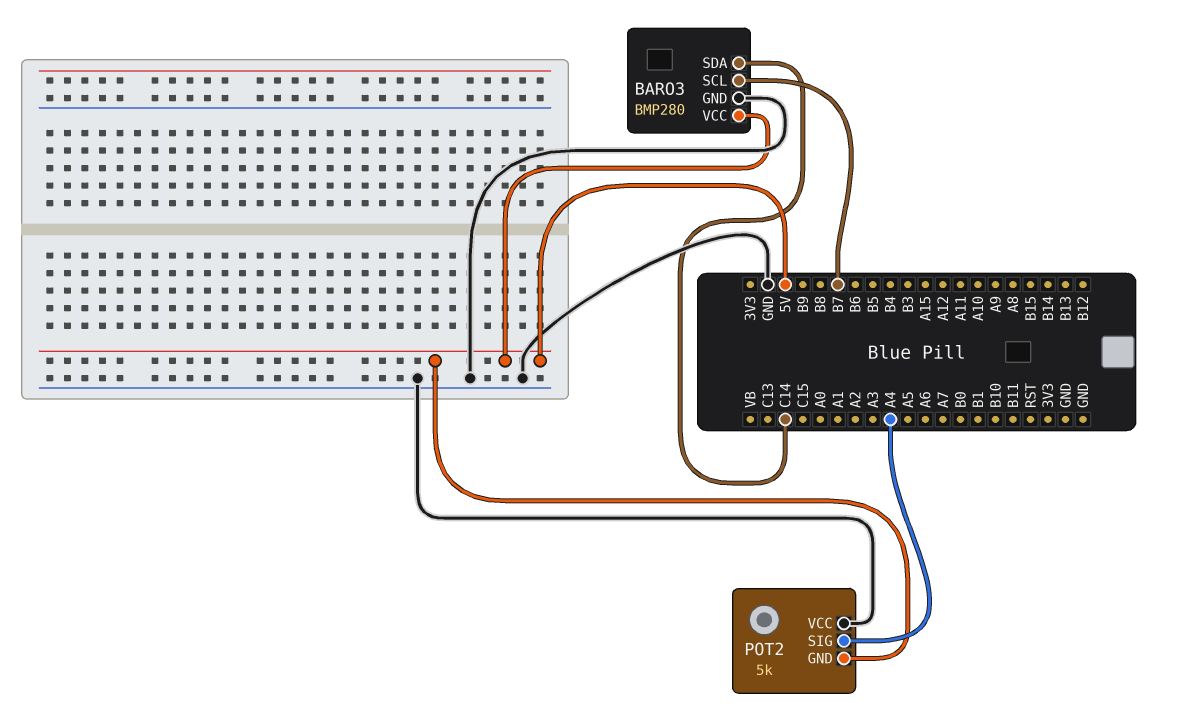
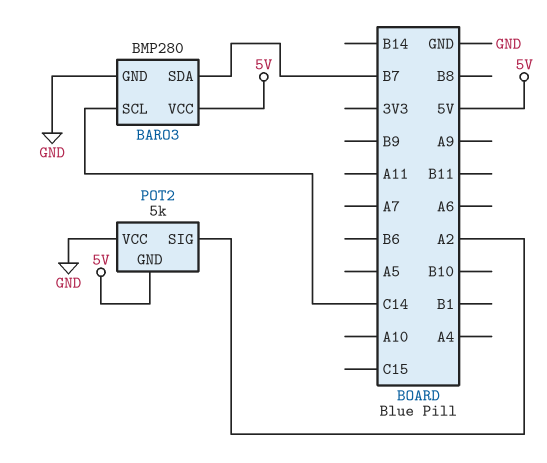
BARO3 pin SCL: B7 -> C14
BARO3 pin SDA: C14 -> B7
POT2 pin SIG: A4 -> A2

